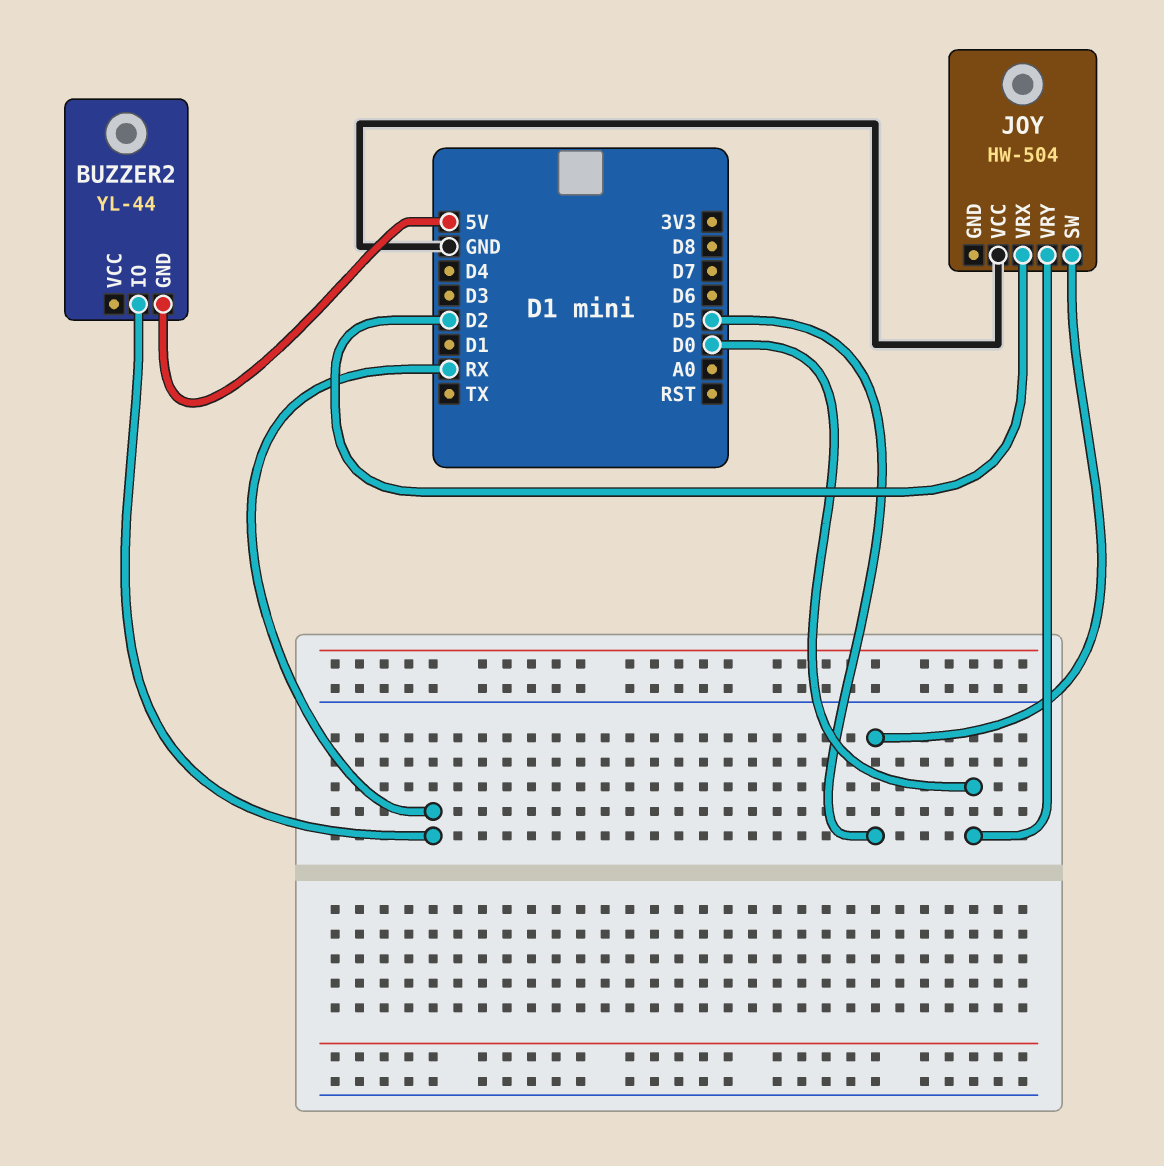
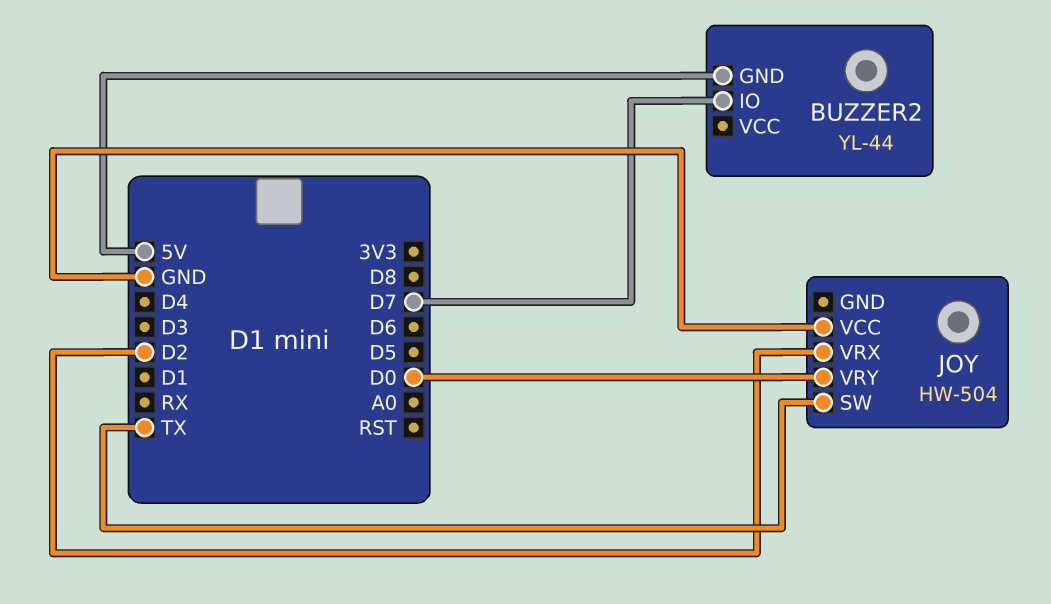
BUZZER2 pin IO: RX -> D7
JOY pin SW: D5 -> TX

